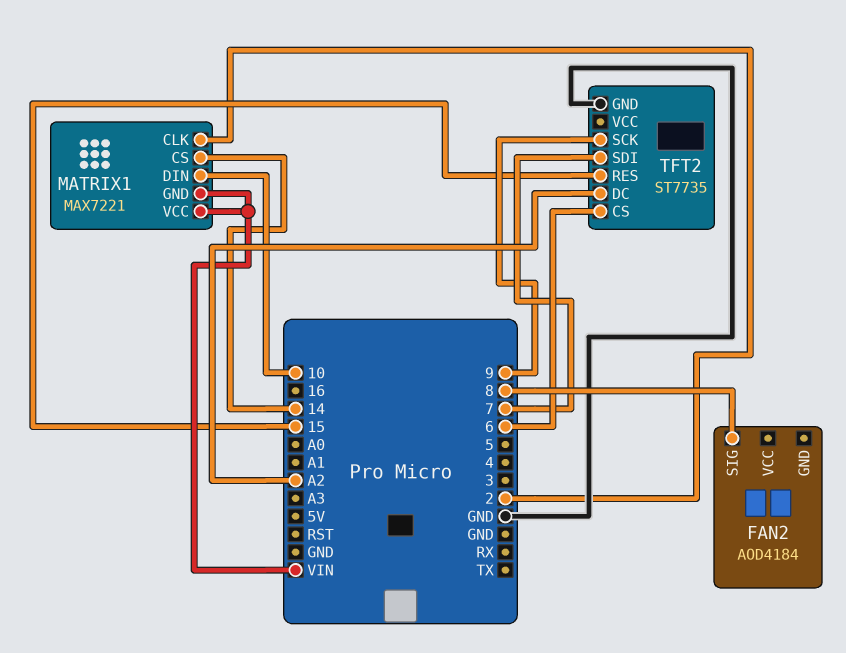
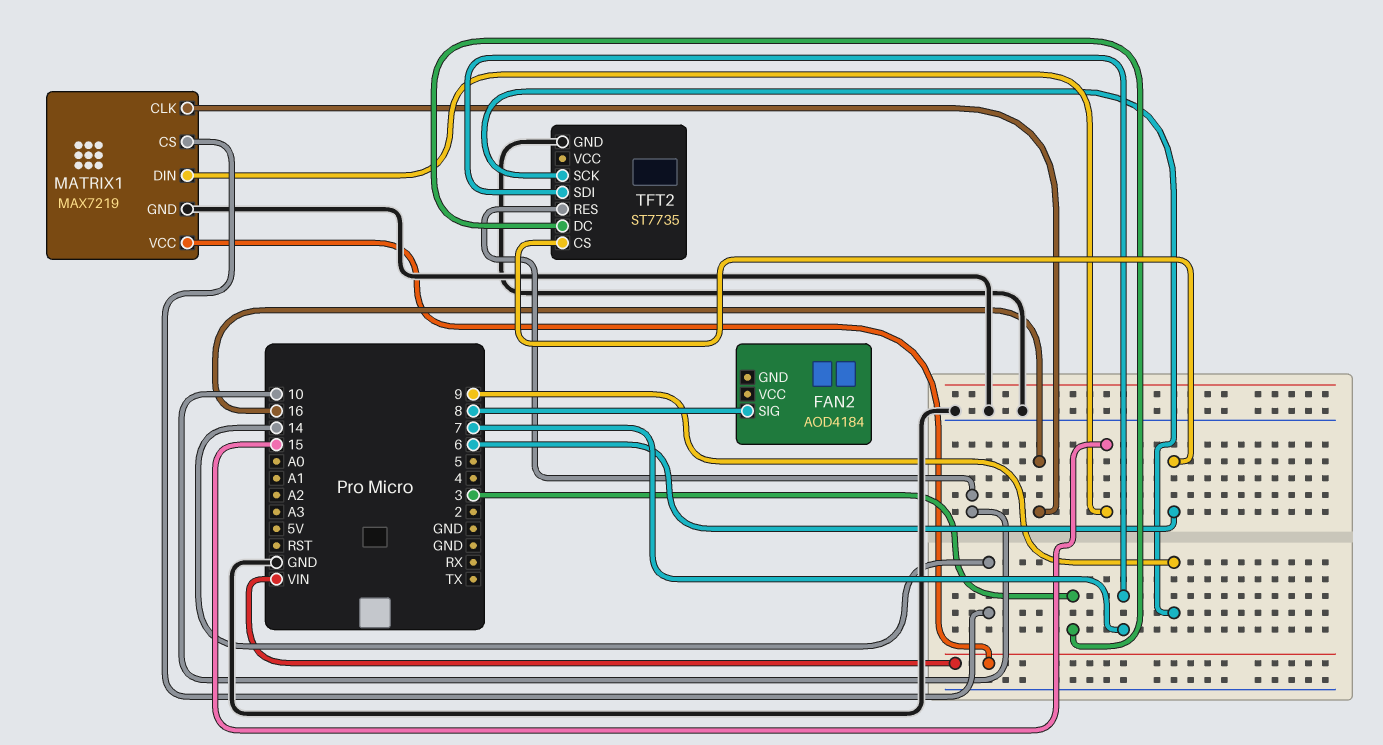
MATRIX1: MAX7221 -> MAX7219
MATRIX1 pin CLK: 2 -> 16
MATRIX1 pin DIN: 10 -> 15
MATRIX1 pin GND: VIN -> GND
TFT2 pin DC: A2 -> 3
TFT2 pin RES: 15 -> 10

